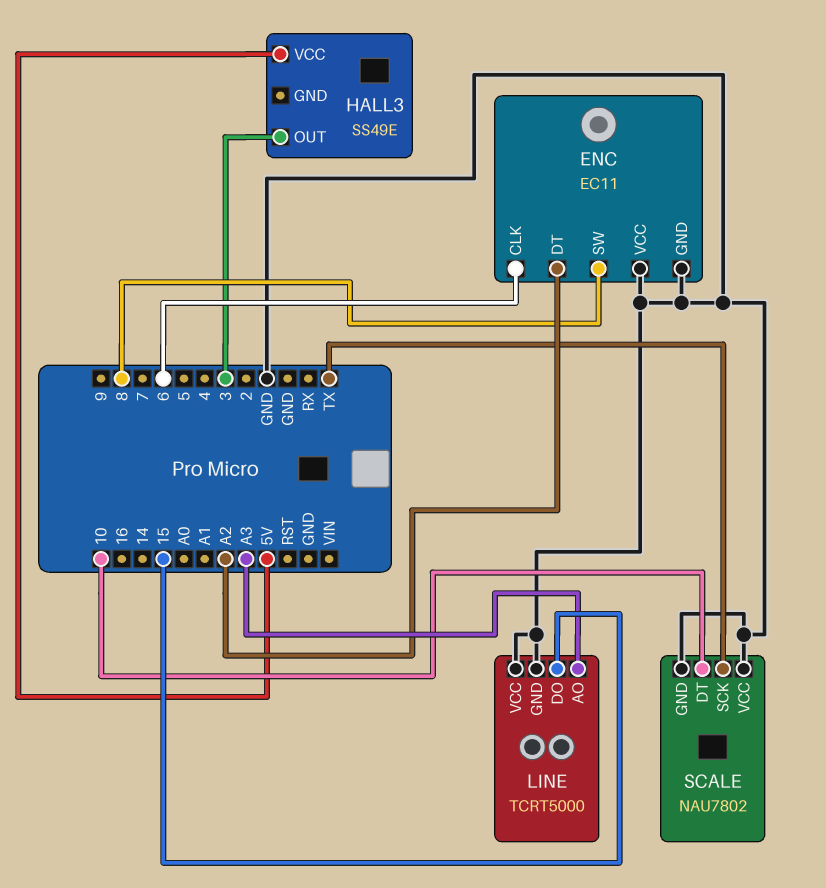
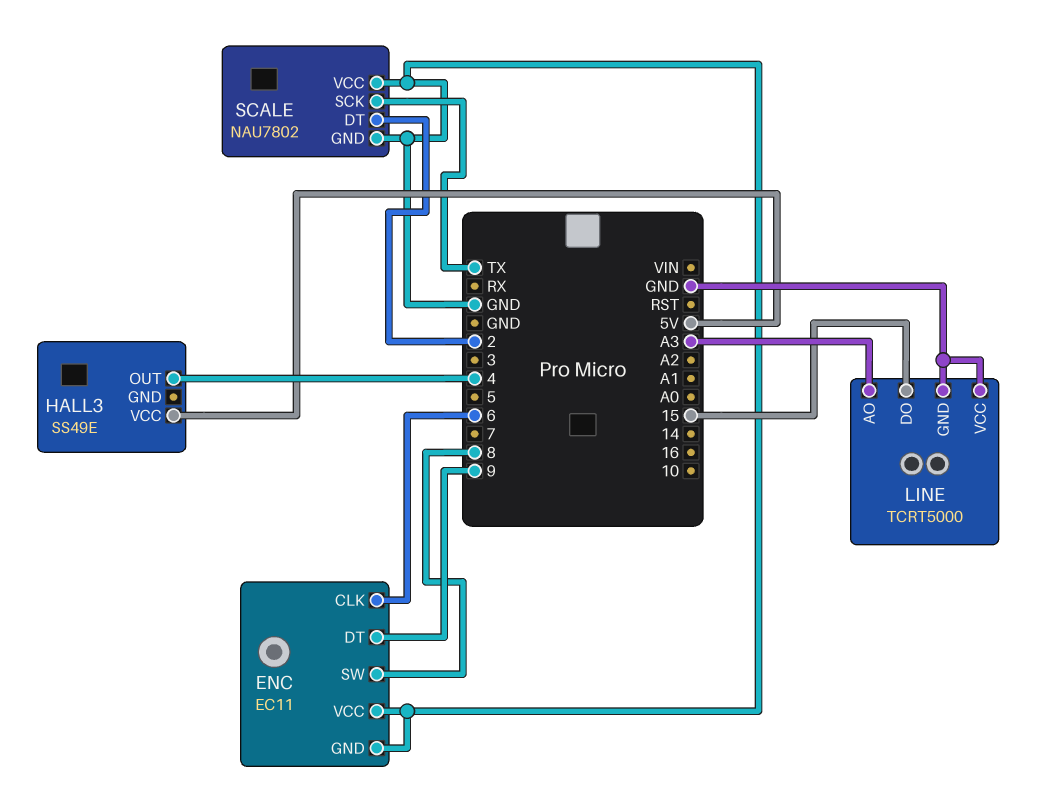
ENC pin DT: A2 -> 9
HALL3 pin OUT: 3 -> 4
SCALE pin DT: 10 -> 2

